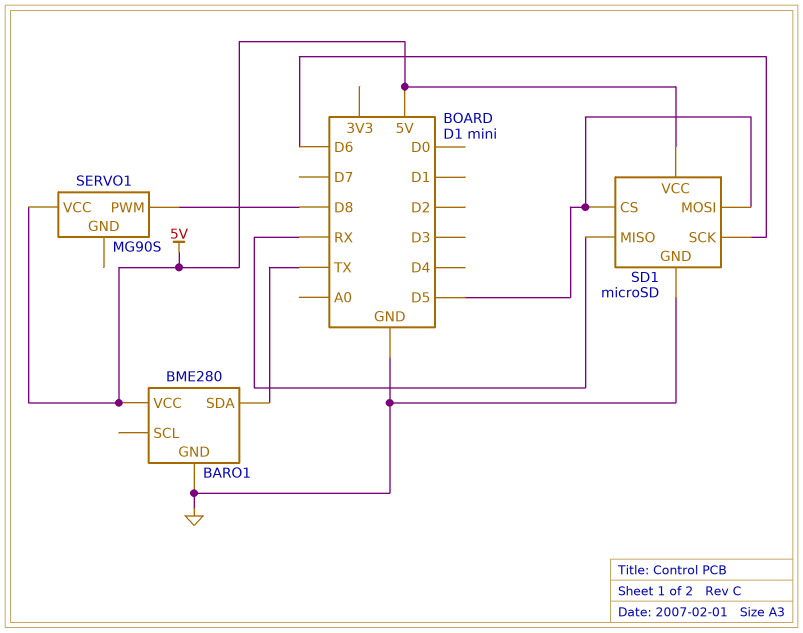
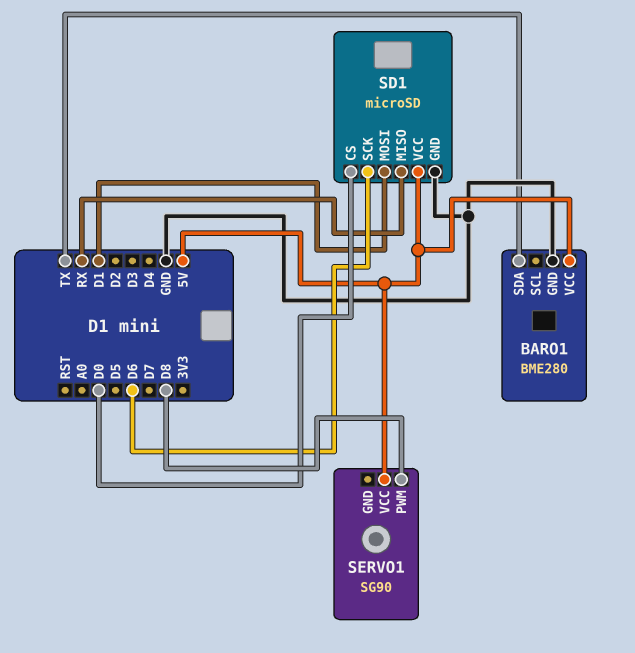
SD1 pin CS: D5 -> D0
SD1 pin MOSI: D5 -> D1
SERVO1: MG90S -> SG90

